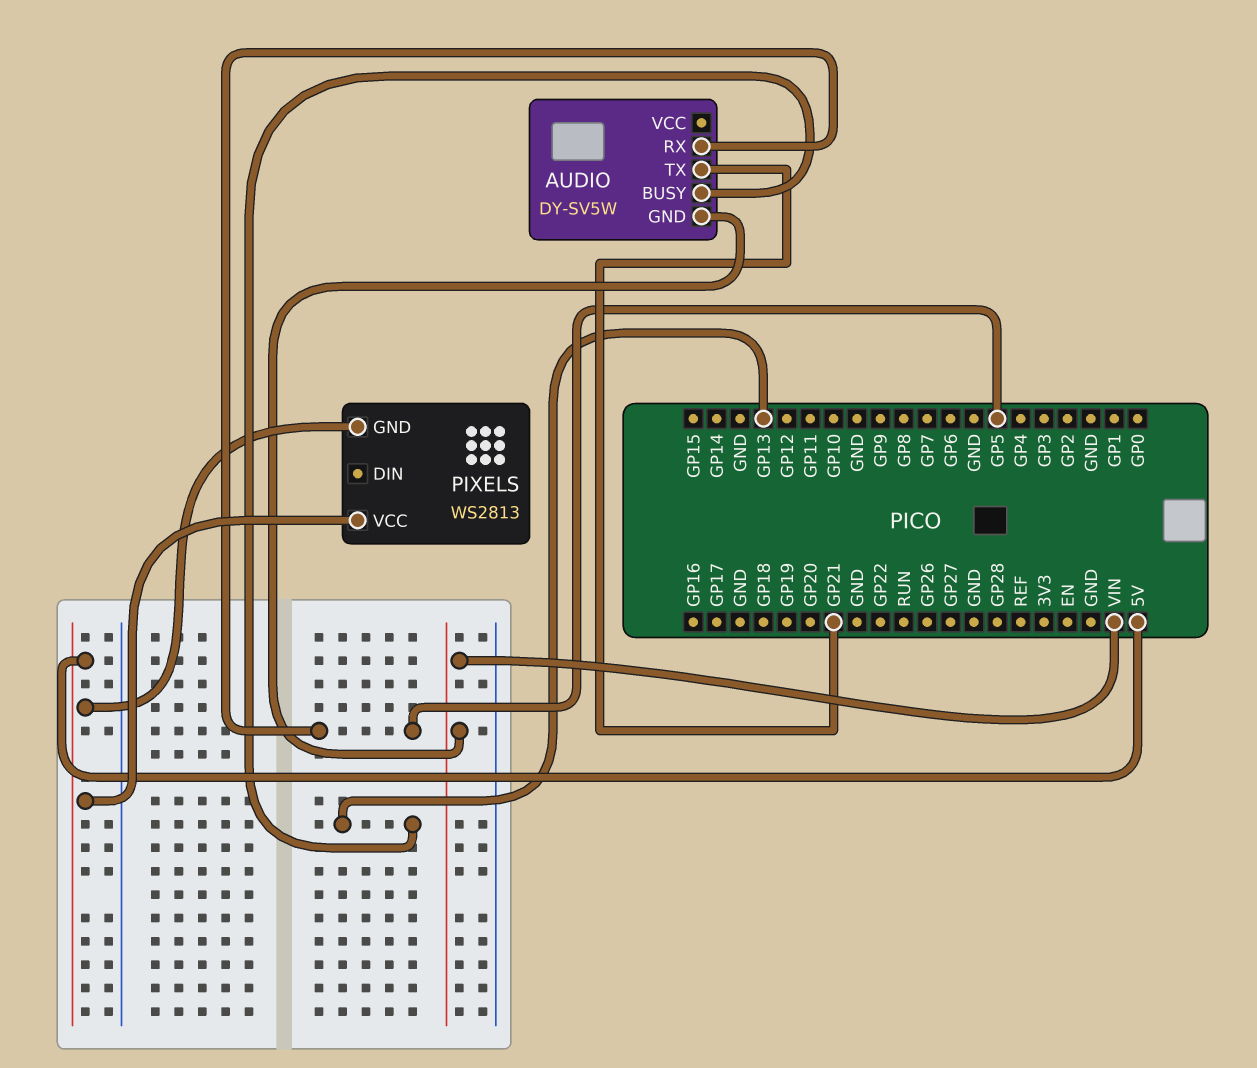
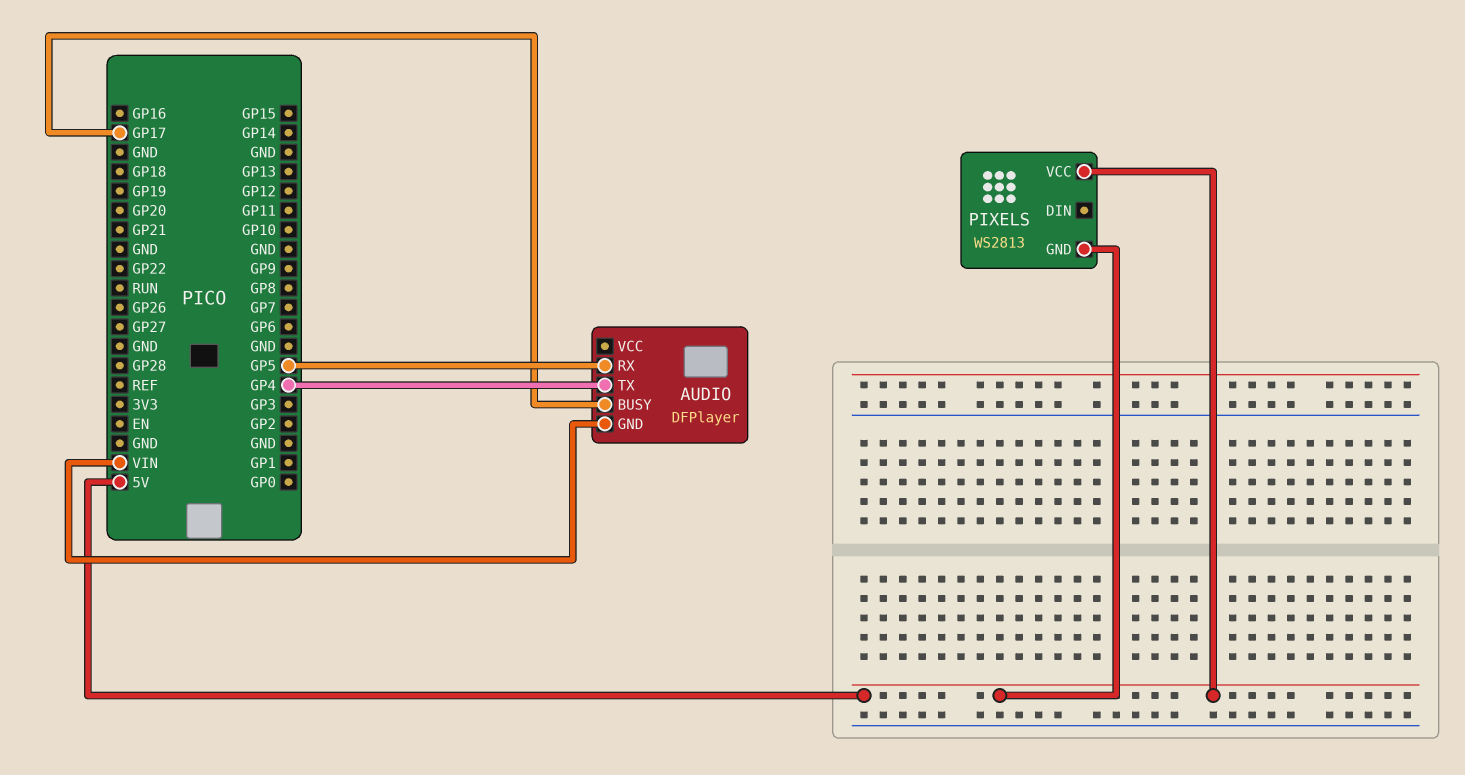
AUDIO: DY-SV5W -> DFPlayer
AUDIO pin BUSY: GP13 -> GP17
AUDIO pin TX: GP21 -> GP4

